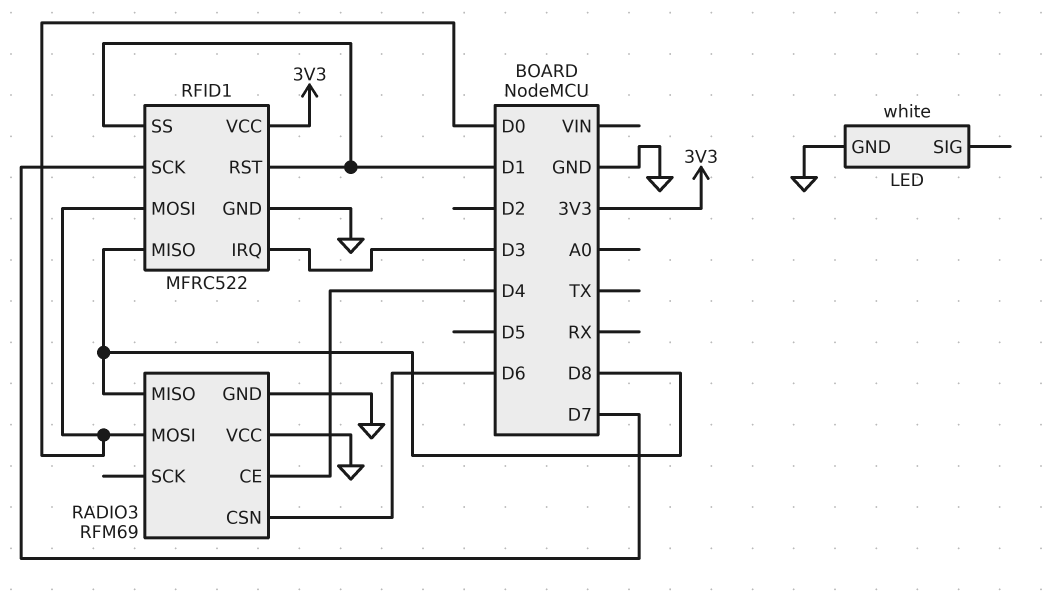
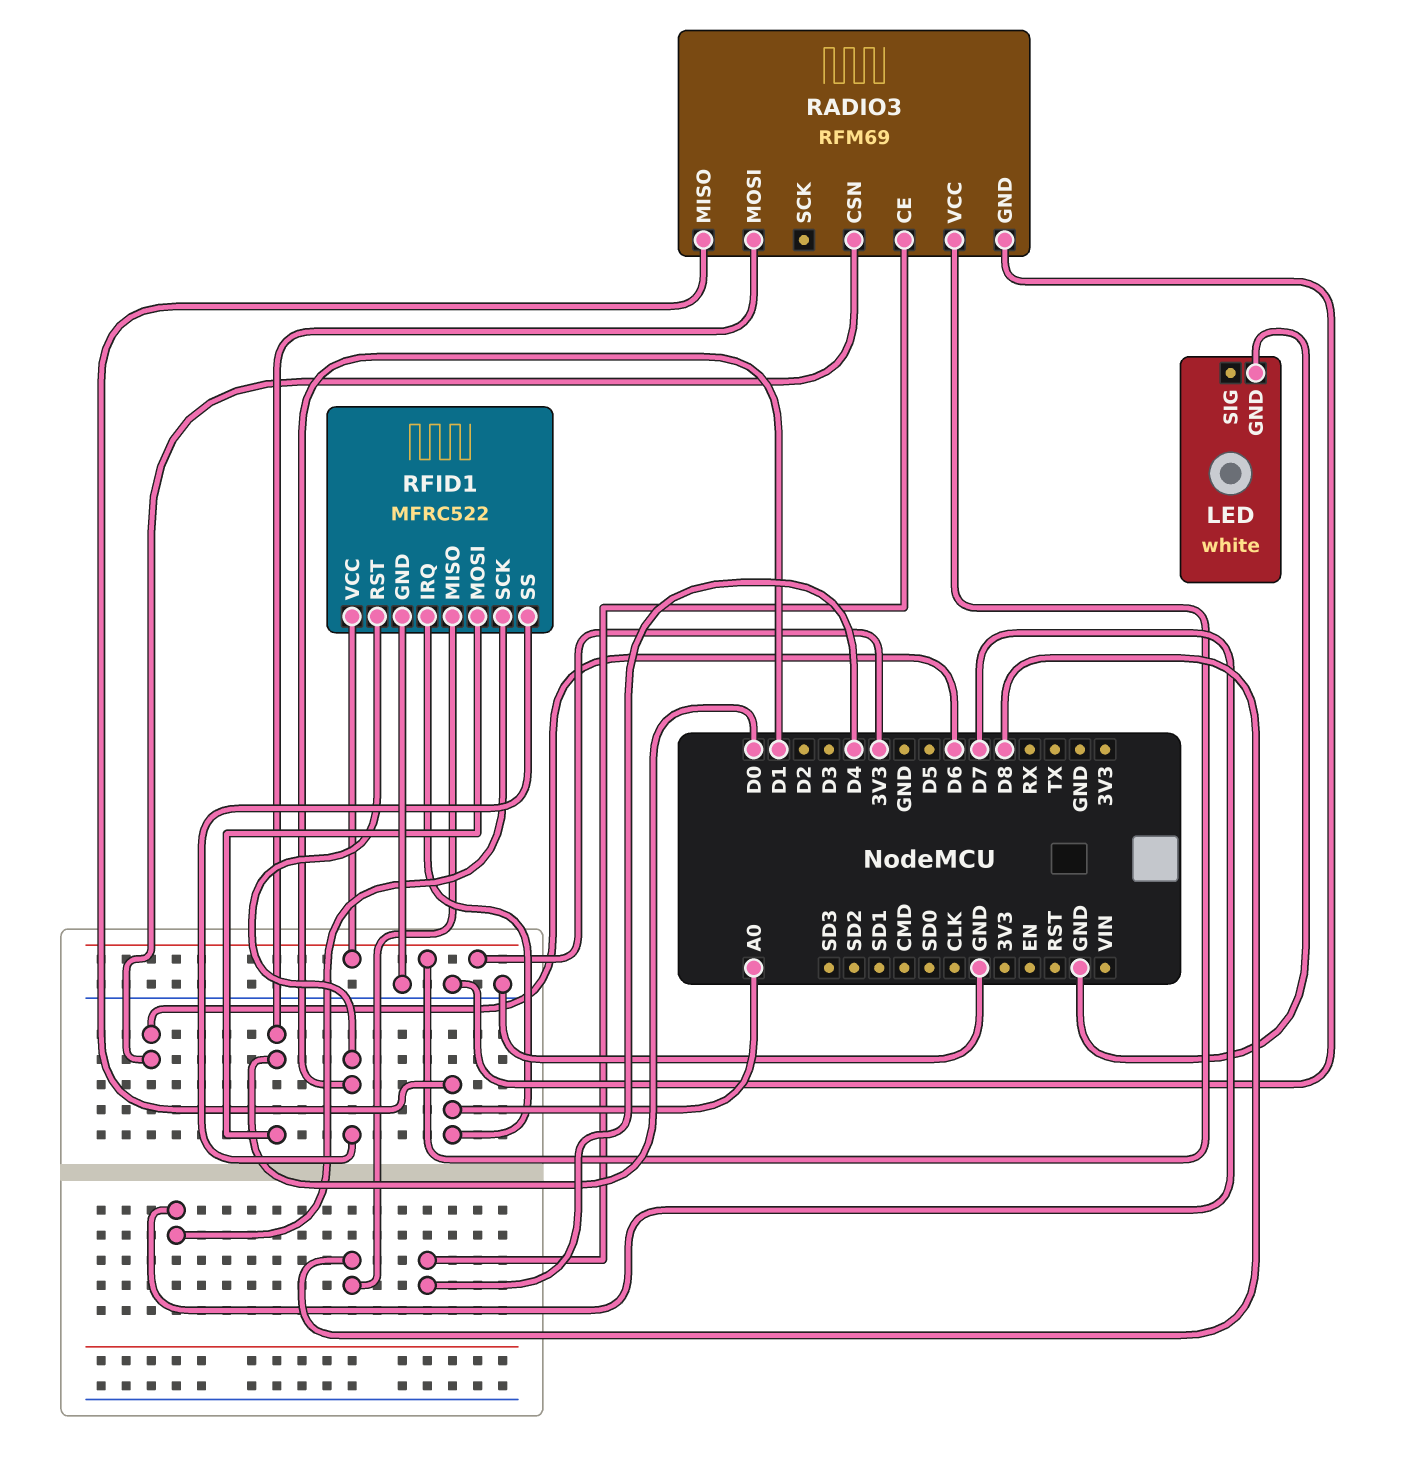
RADIO3 pin MISO: D8 -> A0
RADIO3 pin VCC: GND -> 3V3
RFID1 pin IRQ: D3 -> A0

